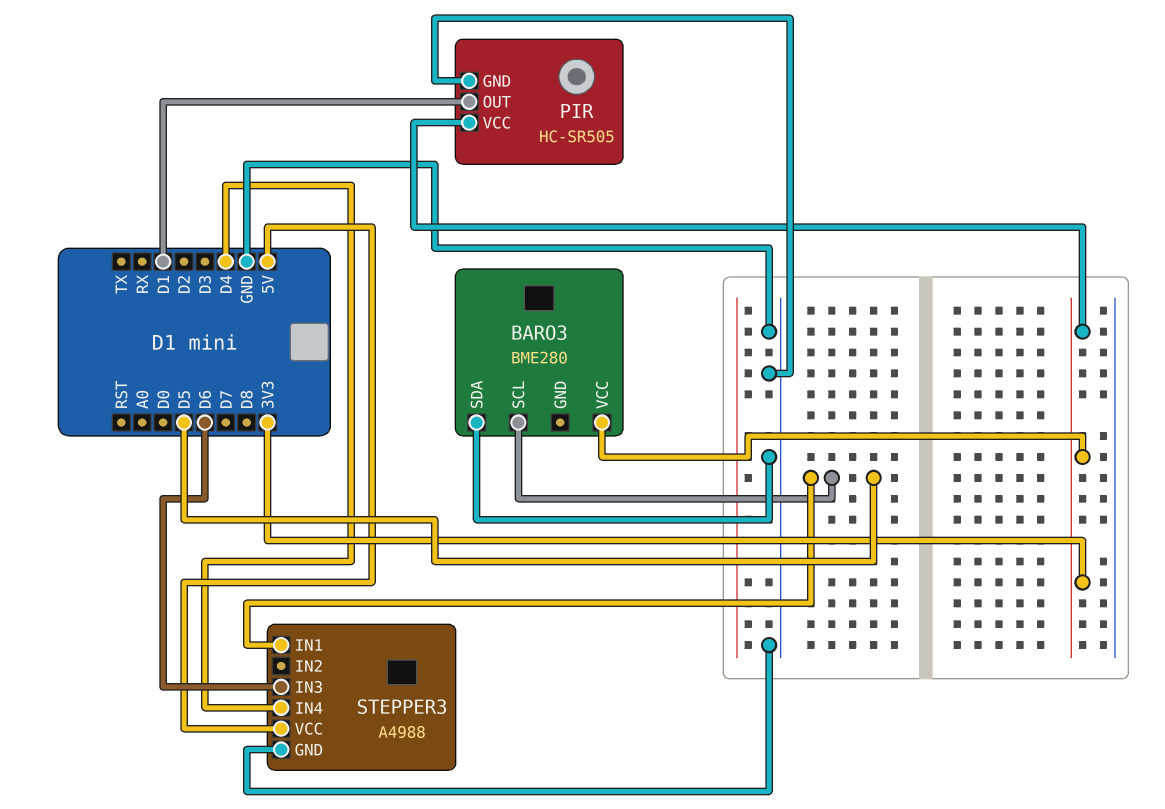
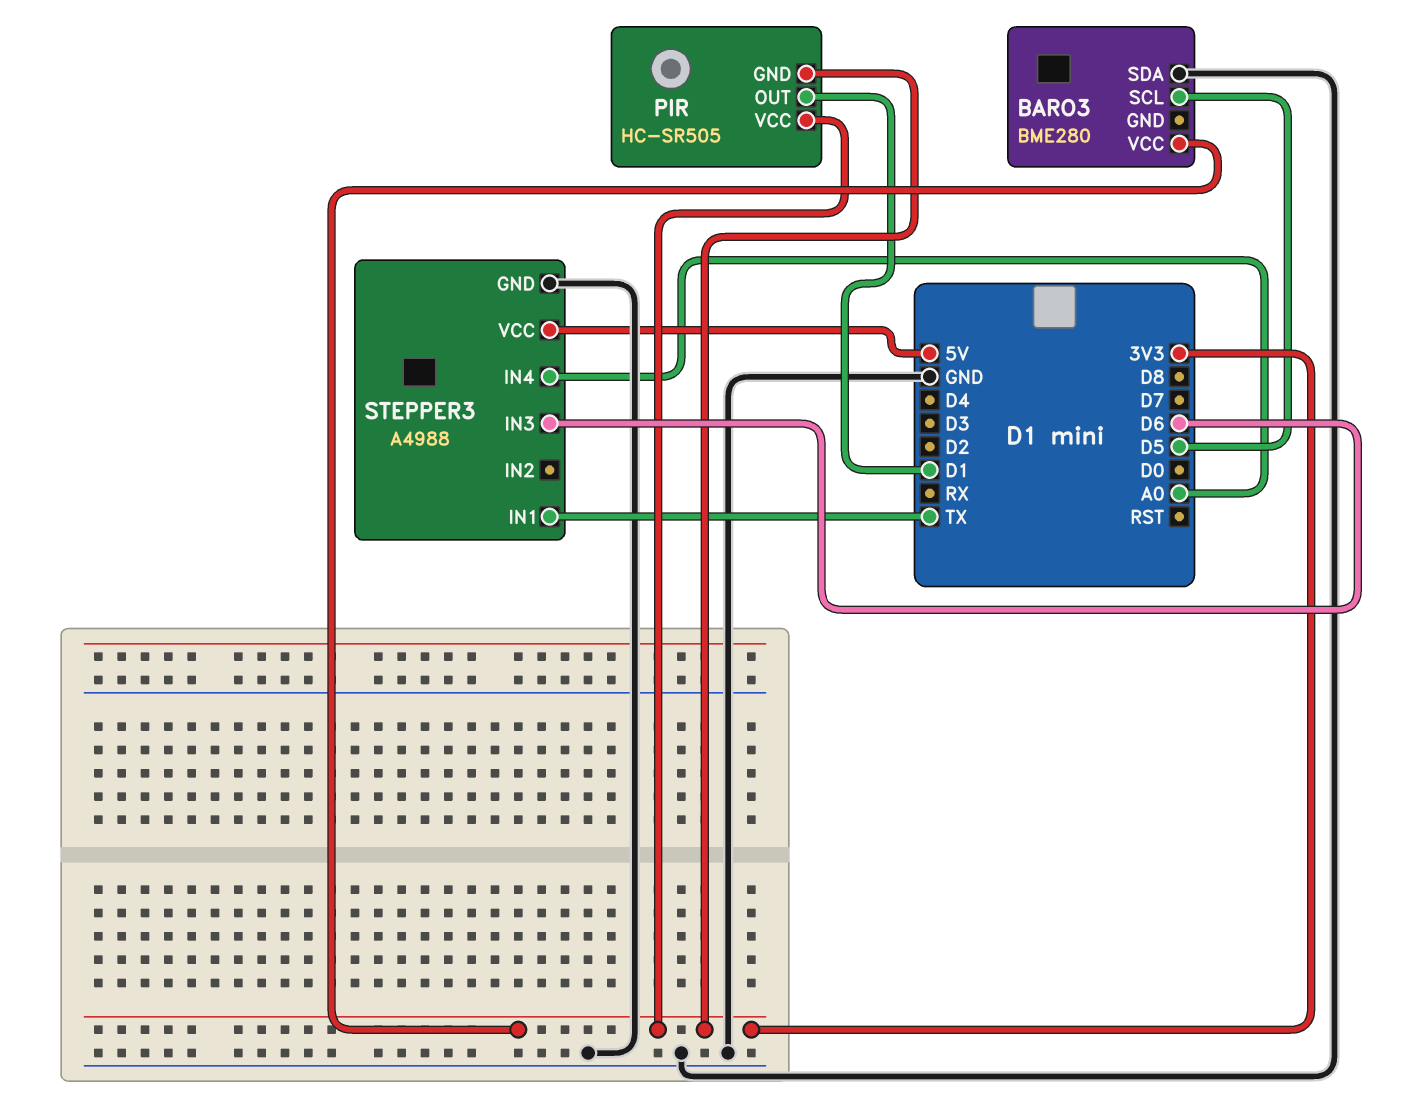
PIR pin GND: GND -> 3V3
STEPPER3 pin IN1: D5 -> TX
STEPPER3 pin IN4: D4 -> A0

